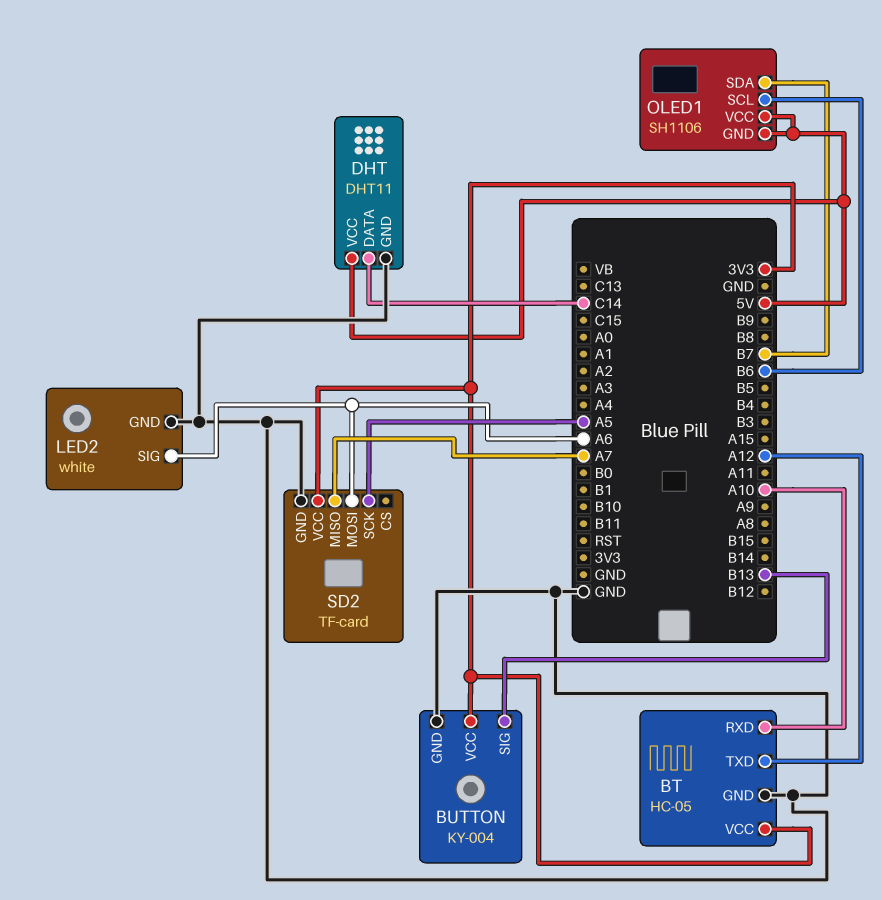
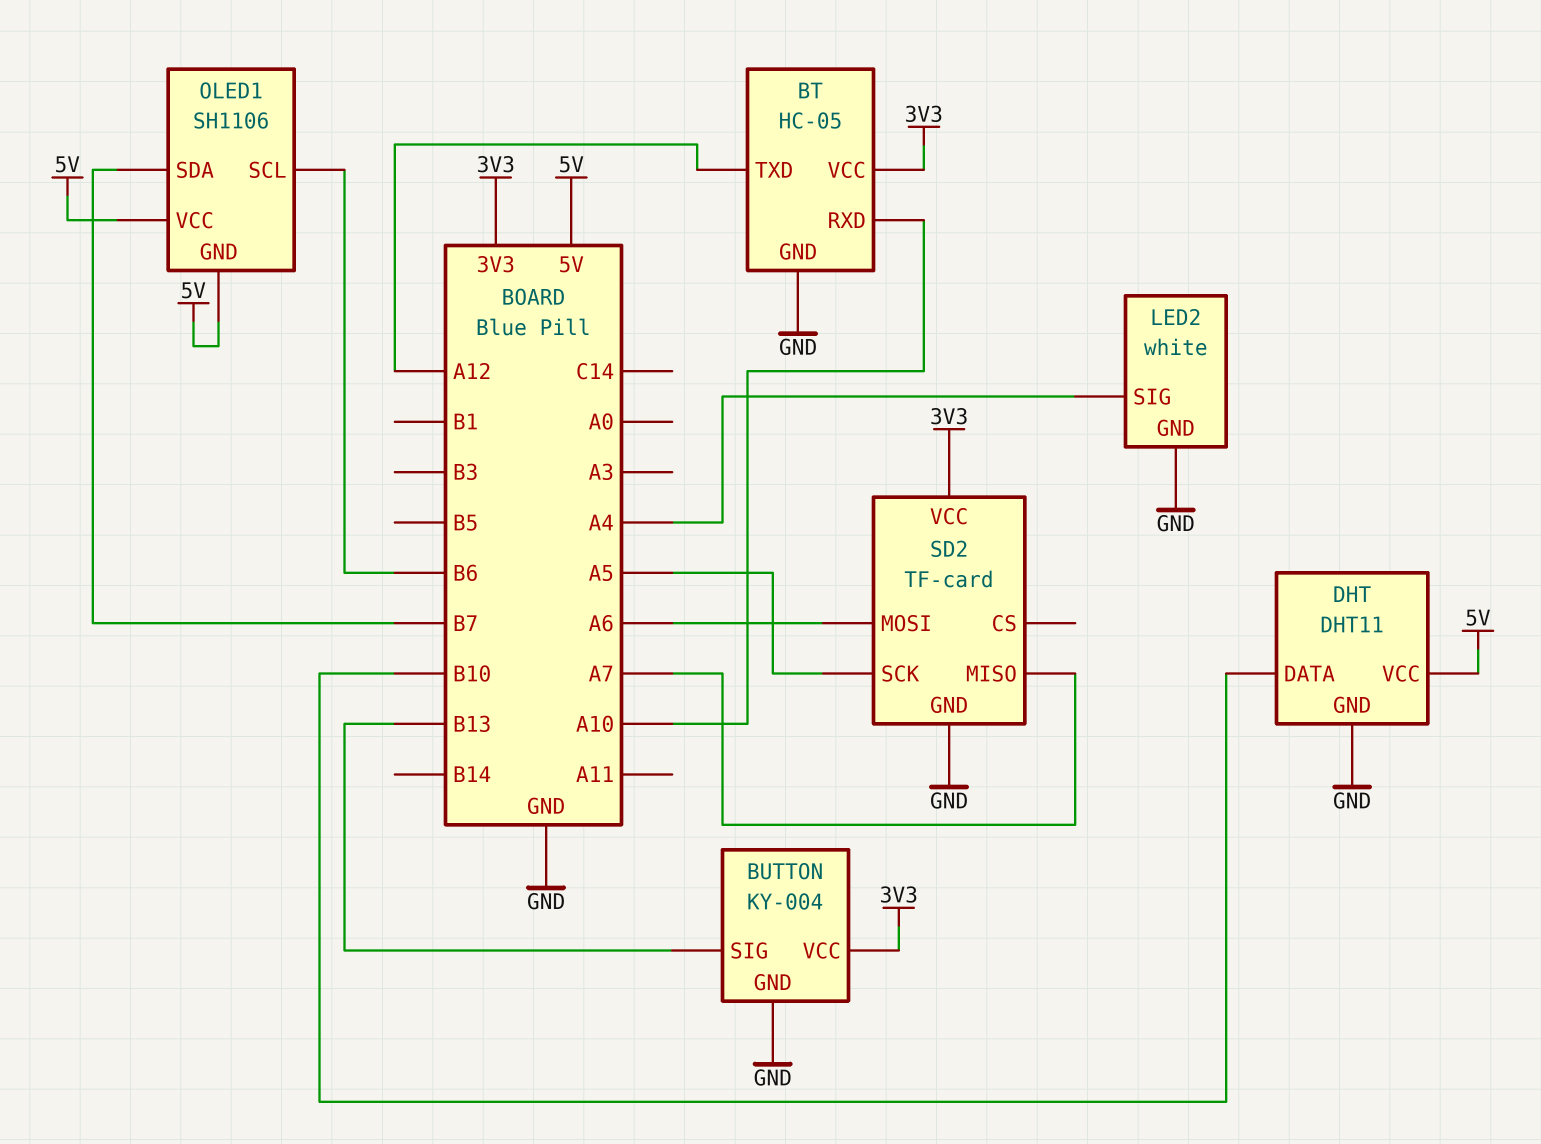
DHT pin DATA: C14 -> B10
LED2 pin SIG: A6 -> A4

